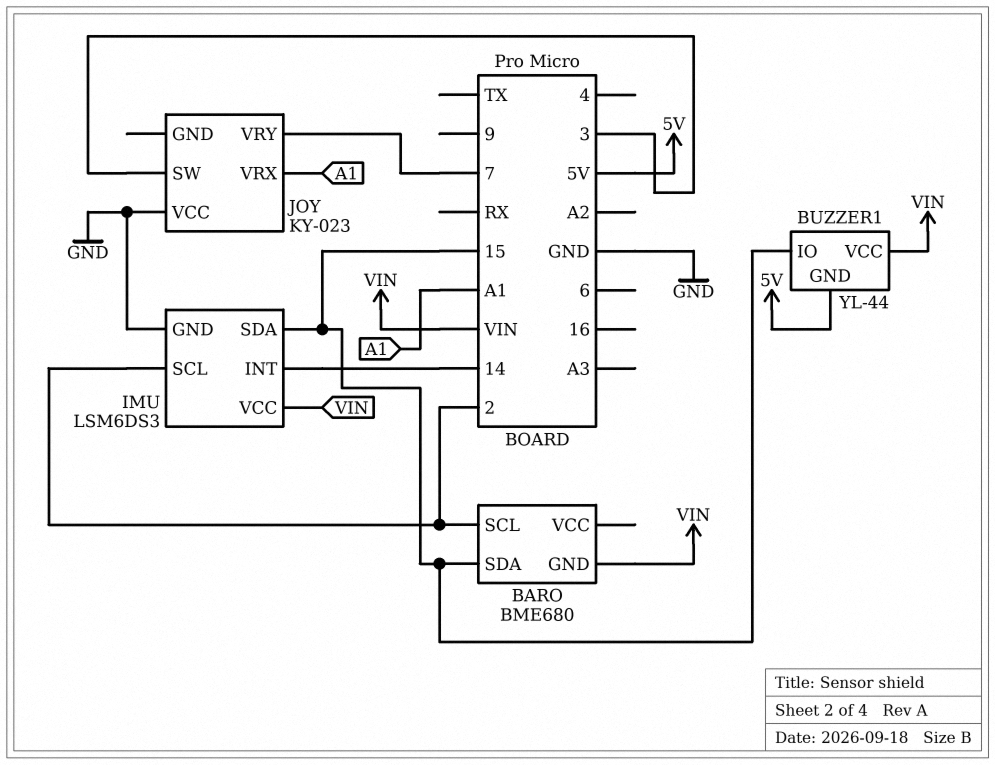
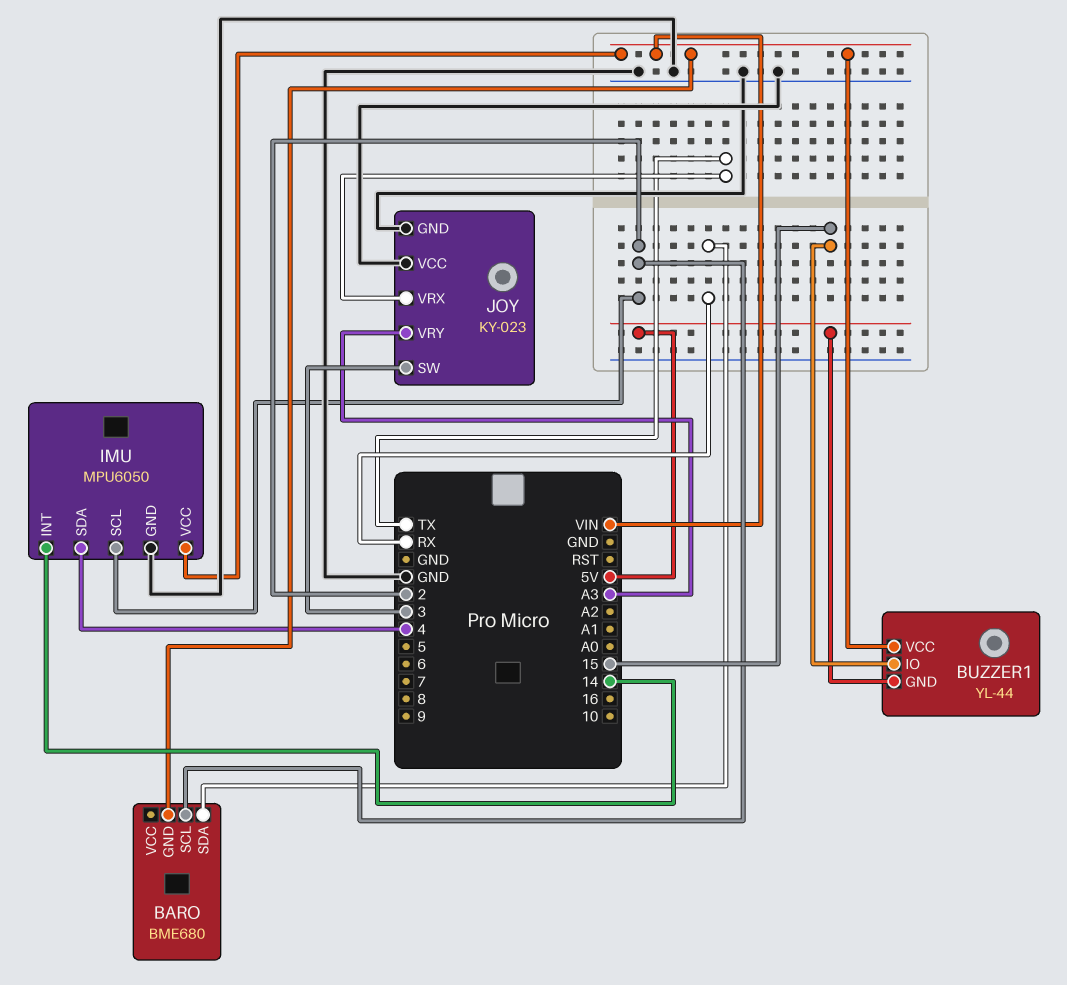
BARO pin SDA: 15 -> RX
IMU: LSM6DS3 -> MPU6050
IMU pin SDA: 15 -> 4
JOY pin GND: none -> GND
JOY pin VRX: A1 -> TX
JOY pin VRY: 7 -> A3

